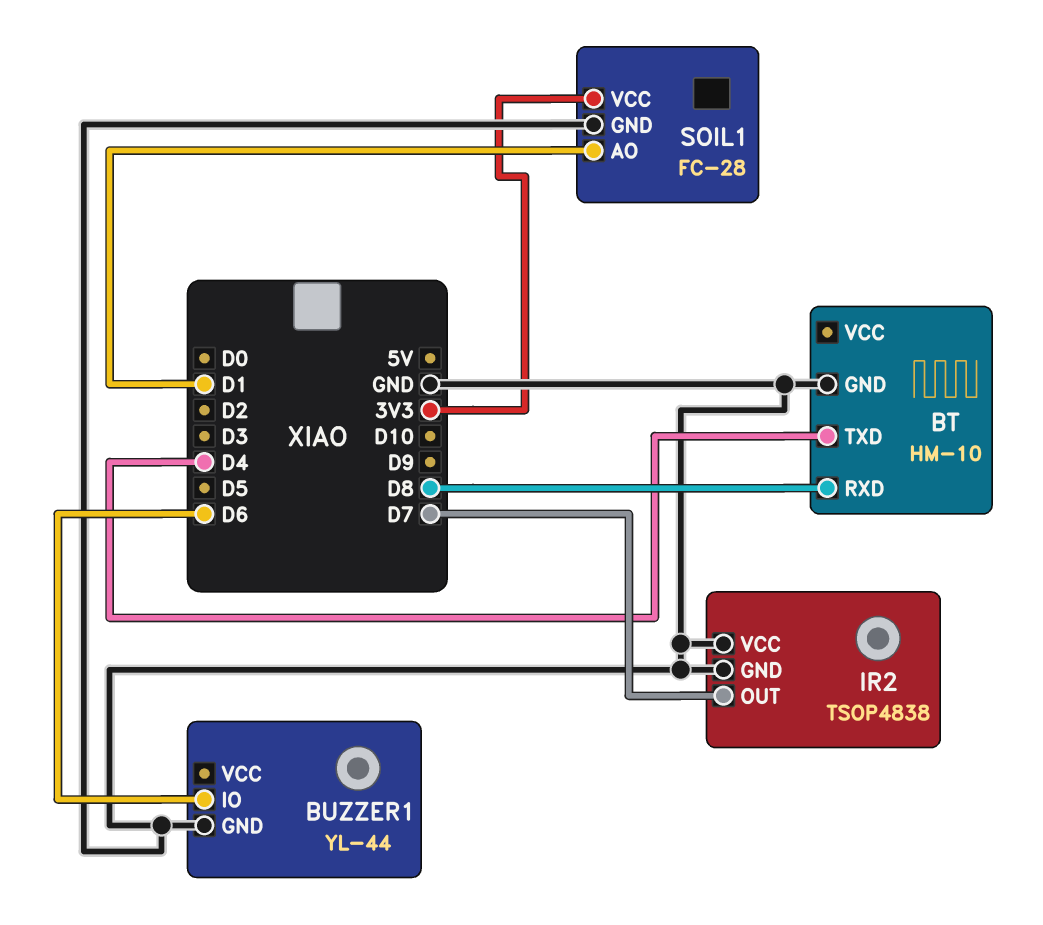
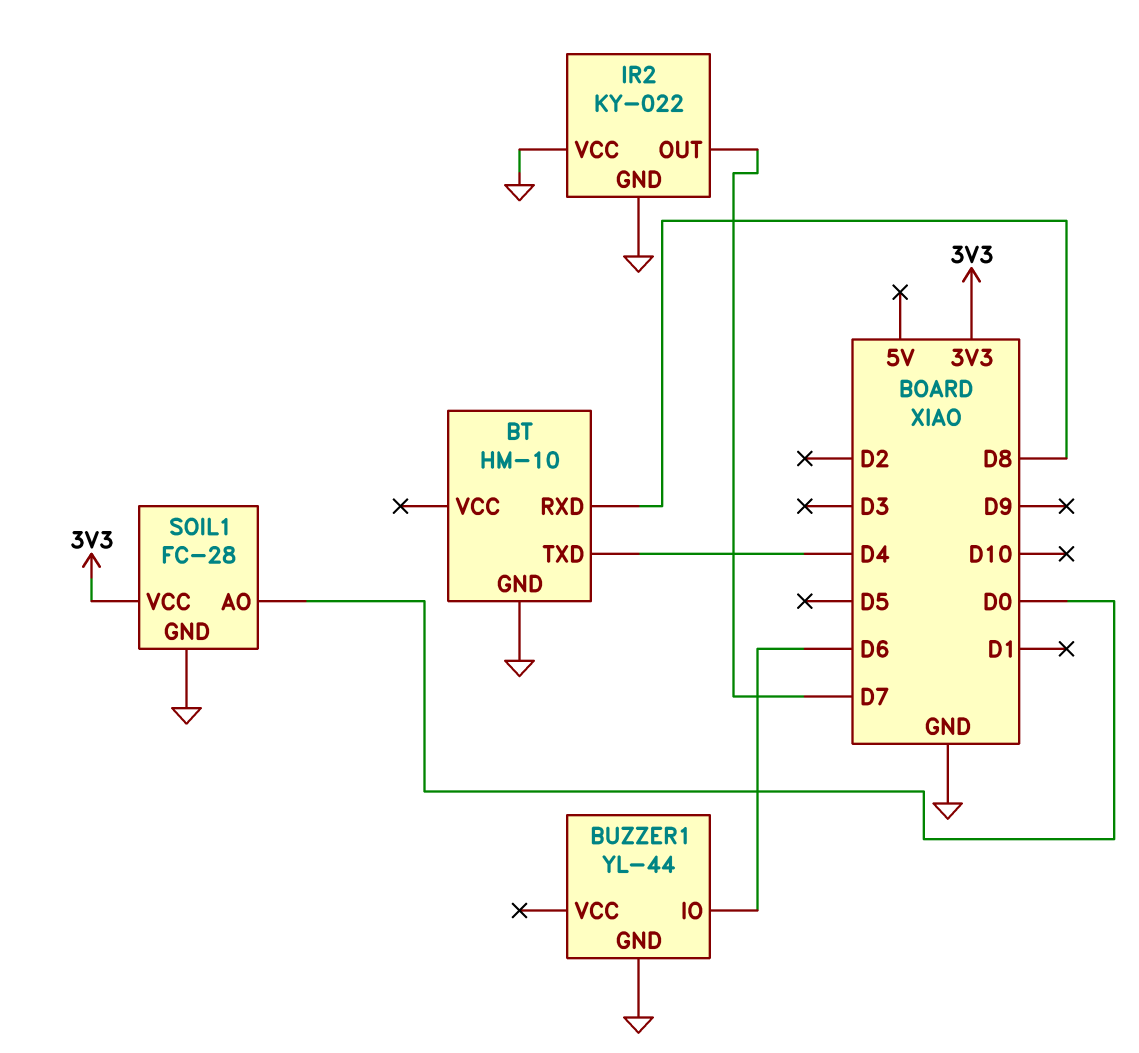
IR2: TSOP4838 -> KY-022
SOIL1 pin AO: D1 -> D0

